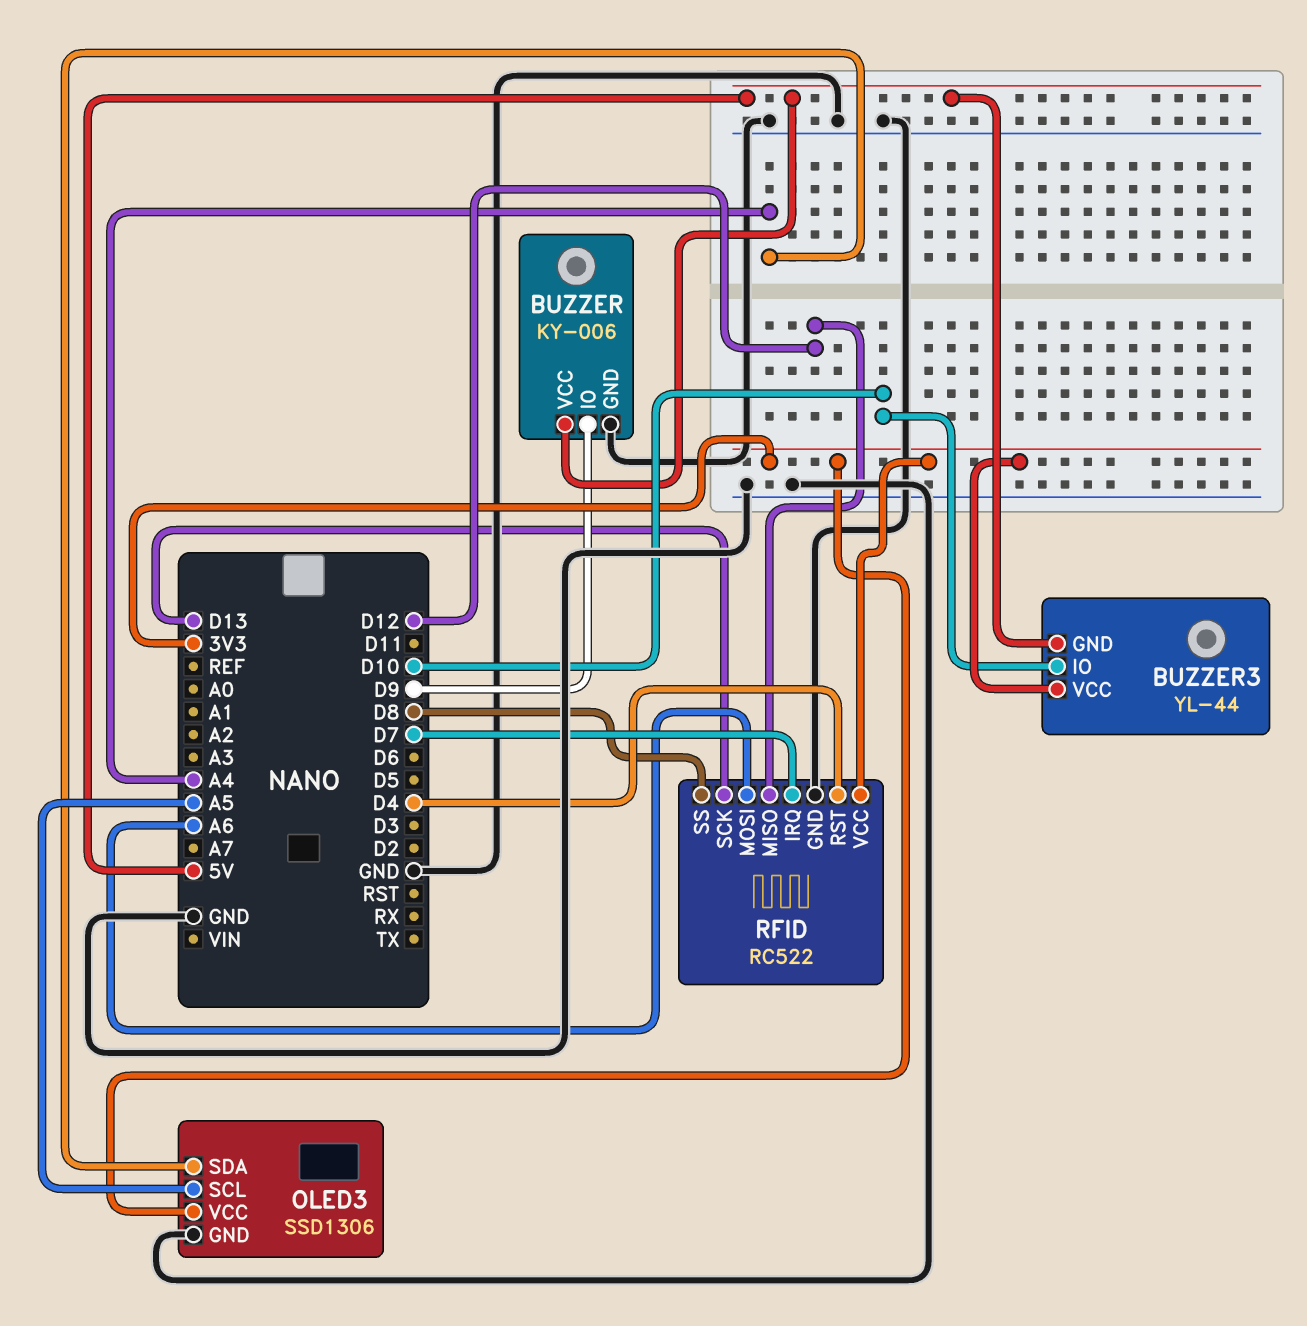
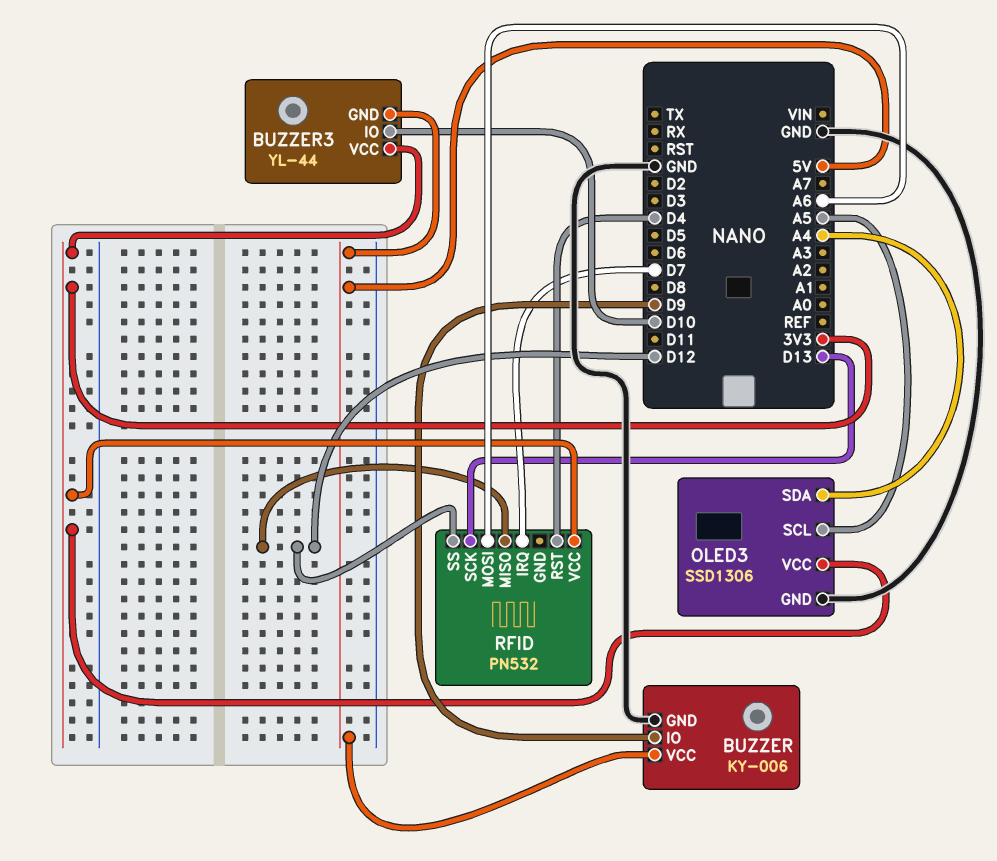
RFID: RC522 -> PN532
RFID pin GND: GND -> none
RFID pin SS: D8 -> D12

